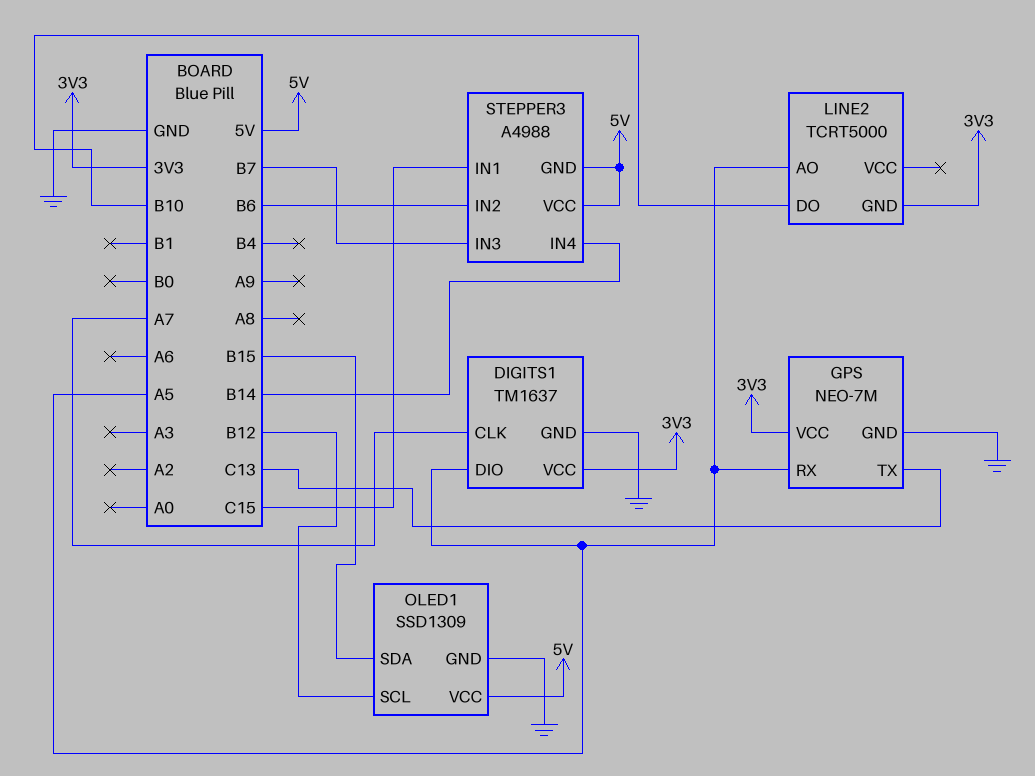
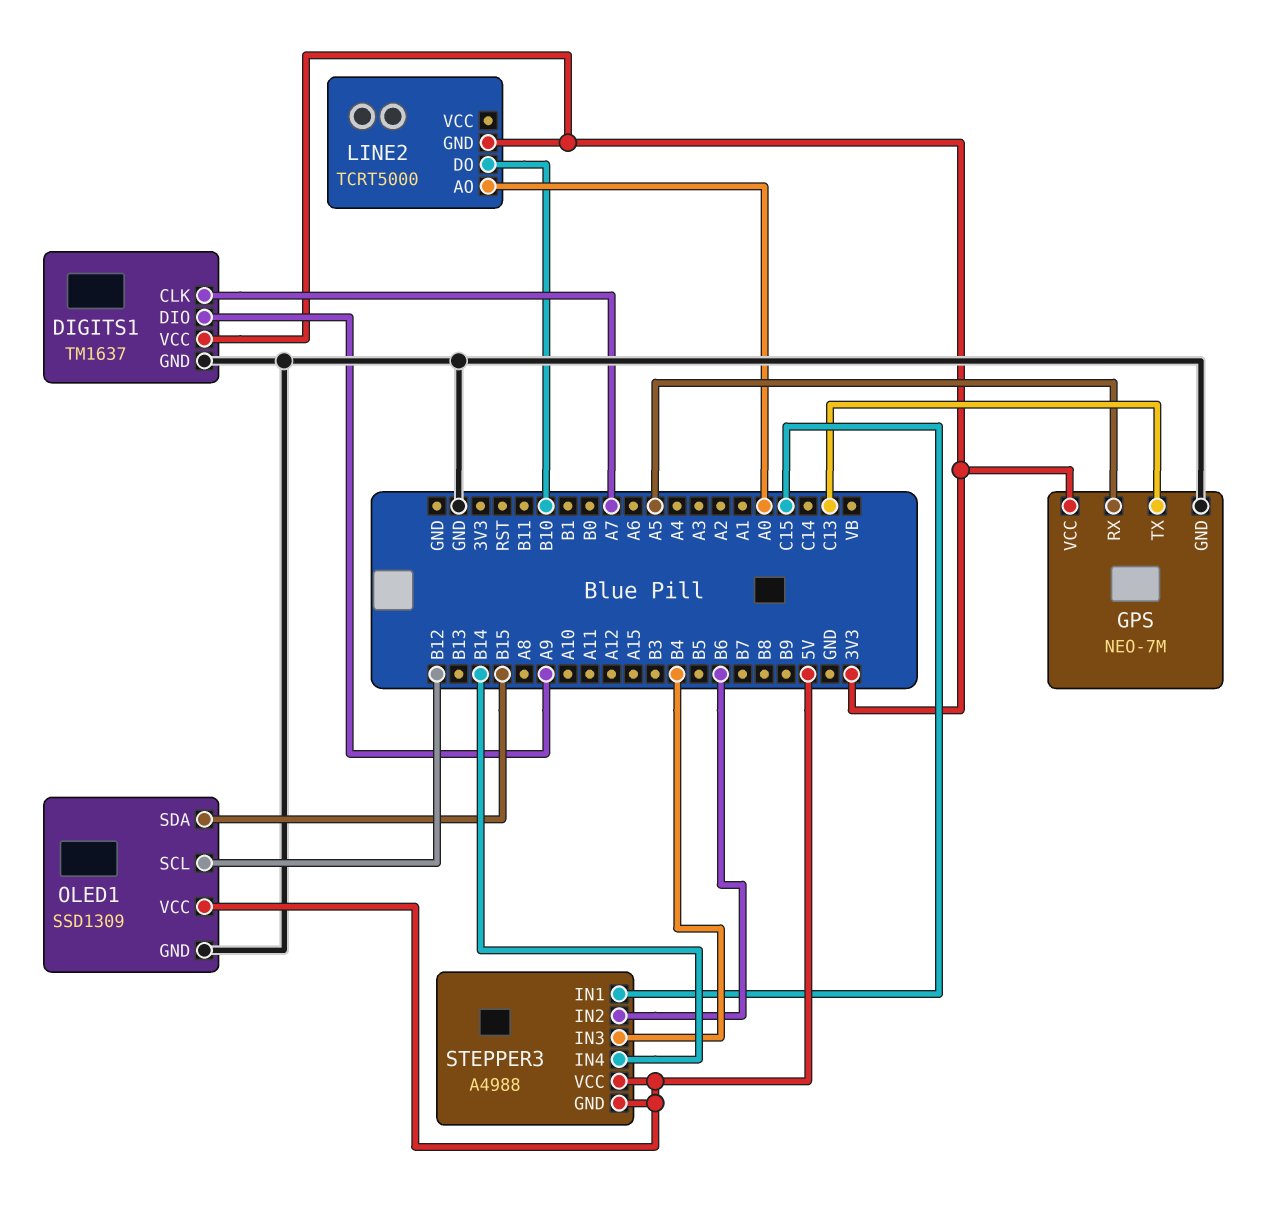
DIGITS1 pin DIO: A5 -> A9
LINE2 pin AO: A5 -> A0
STEPPER3 pin IN3: B7 -> B4

